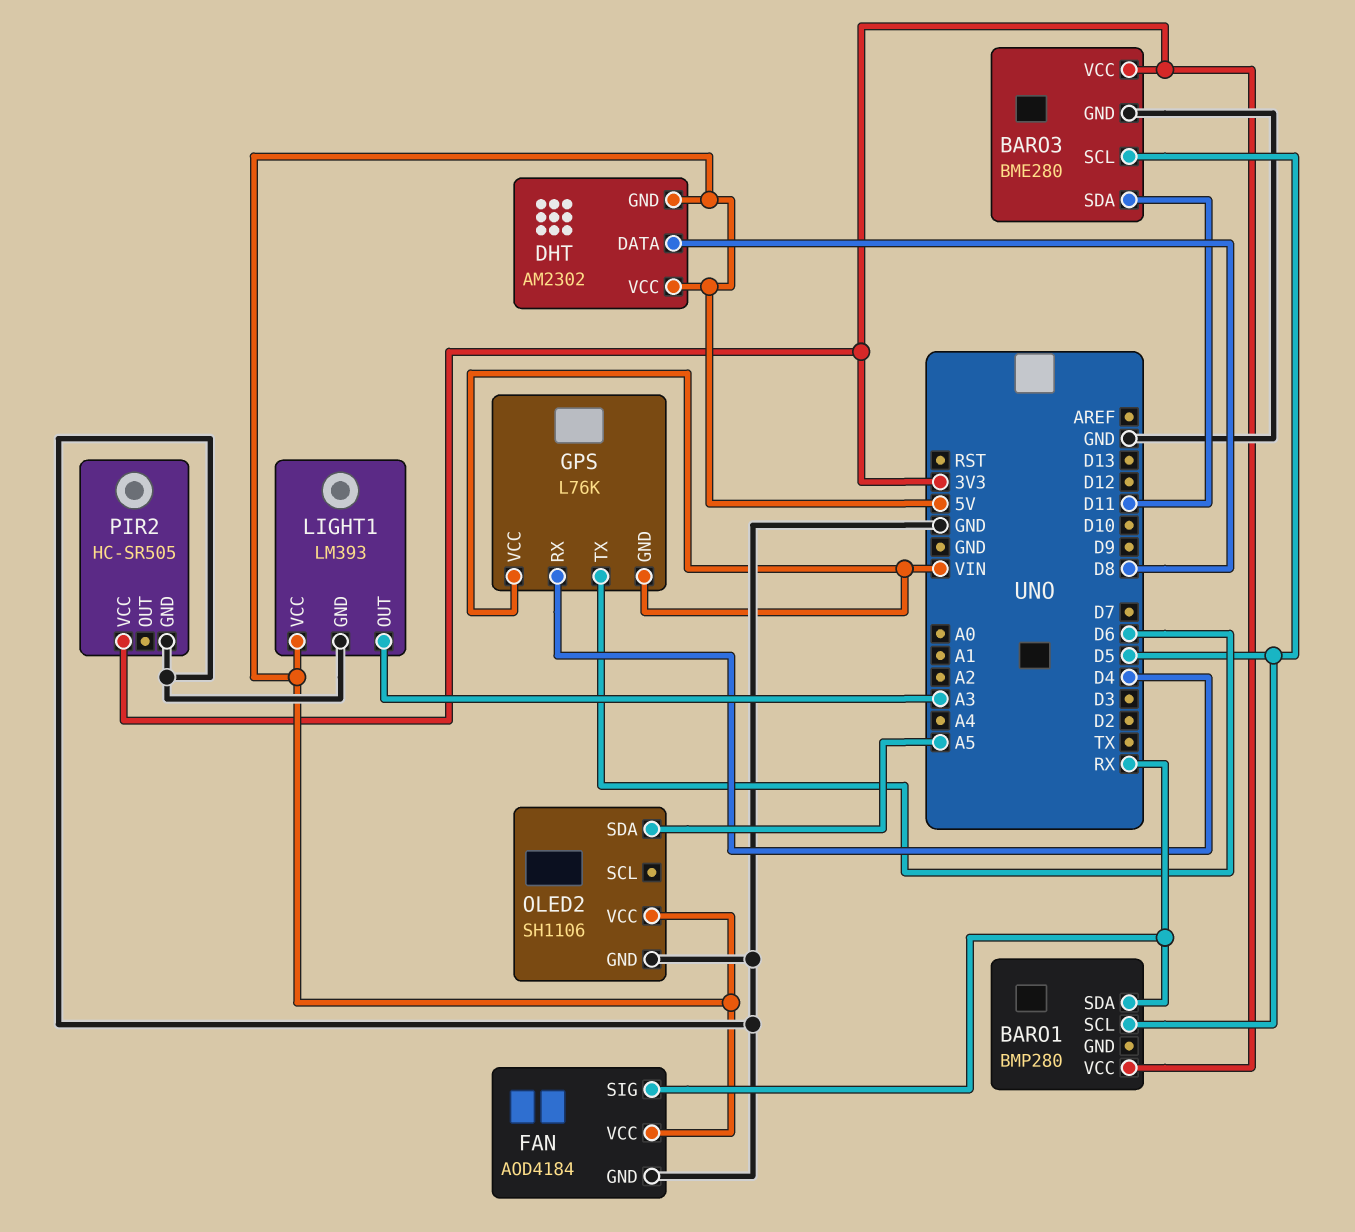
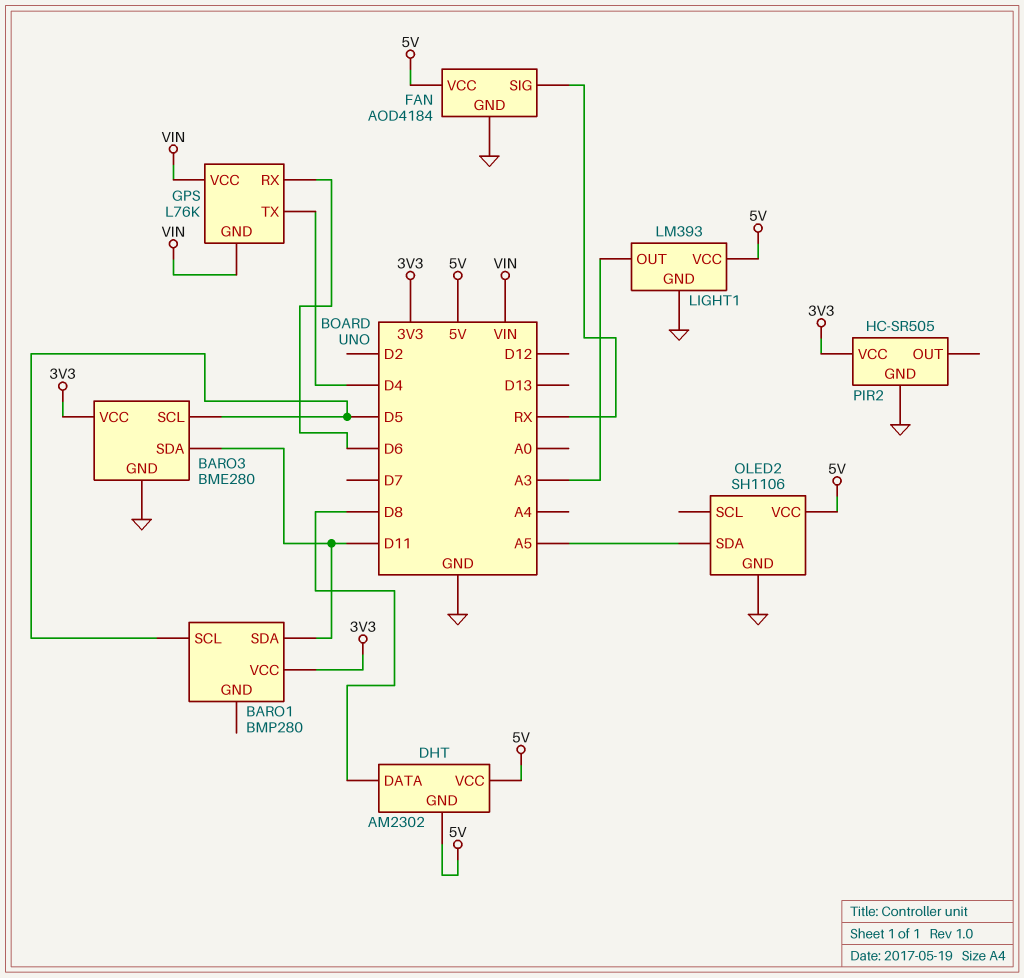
BARO1 pin SDA: RX -> D11
GPS pin RX: D4 -> D6
GPS pin TX: D6 -> D4

